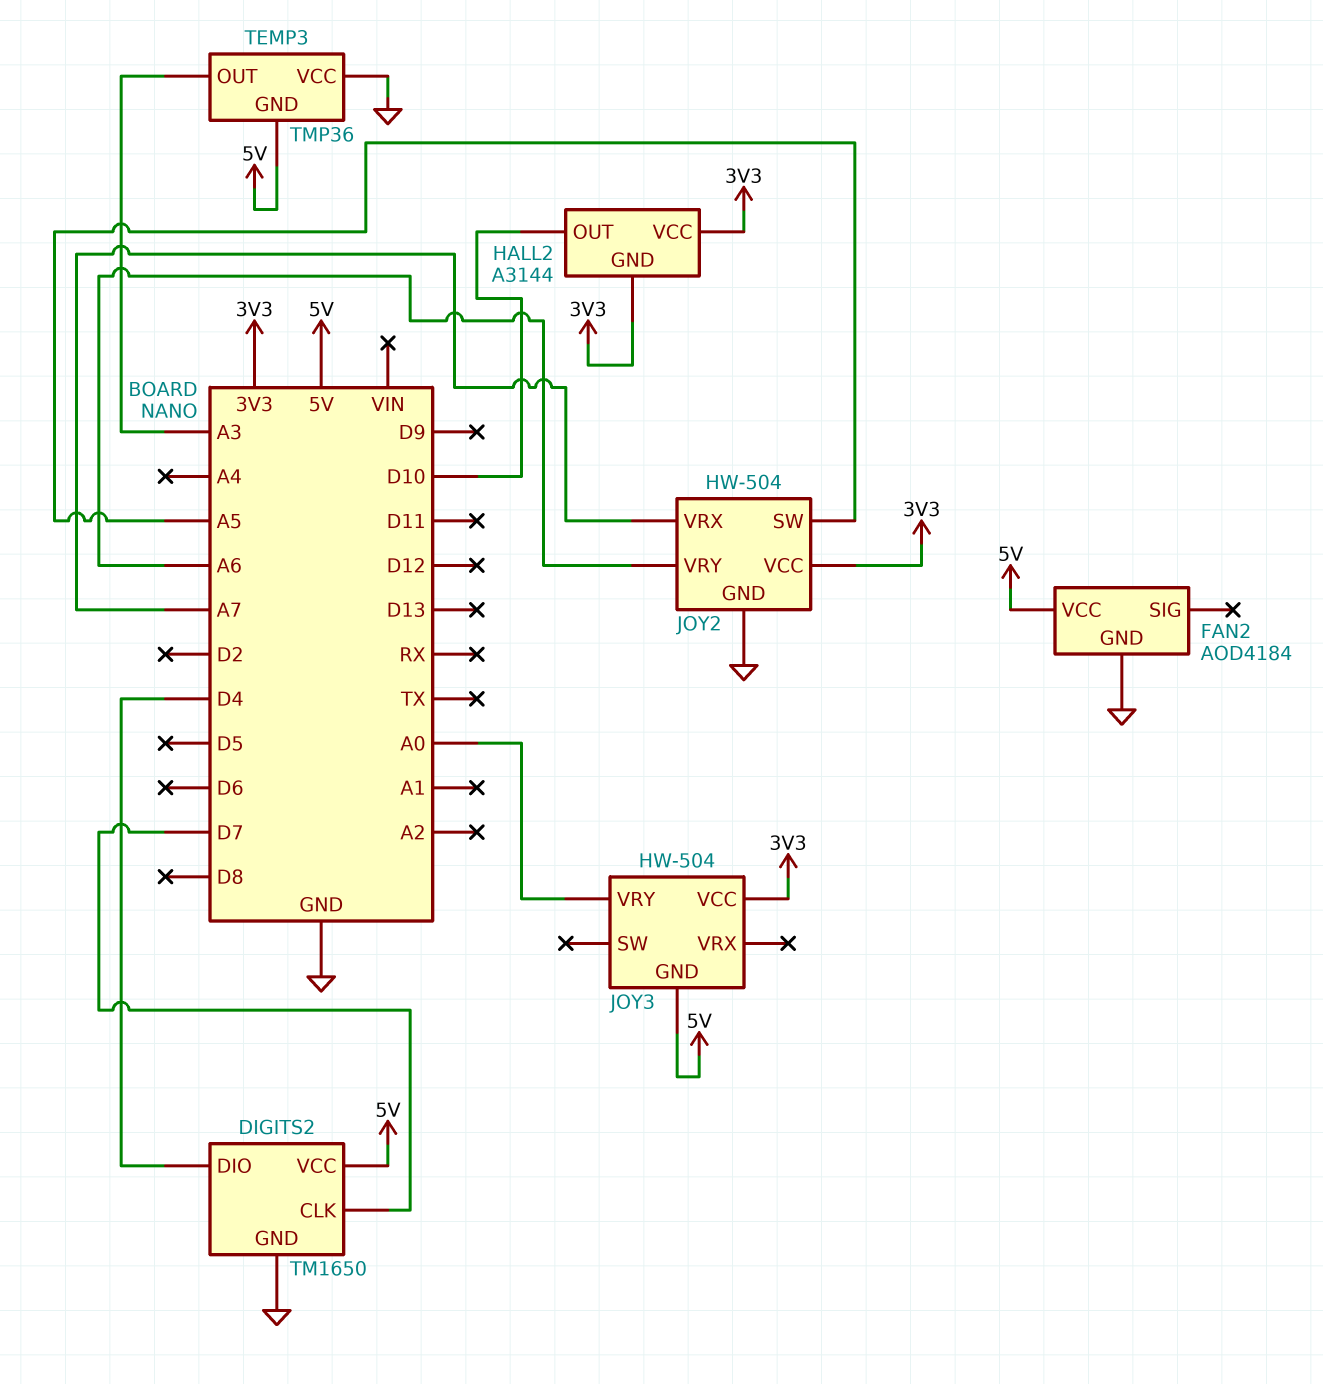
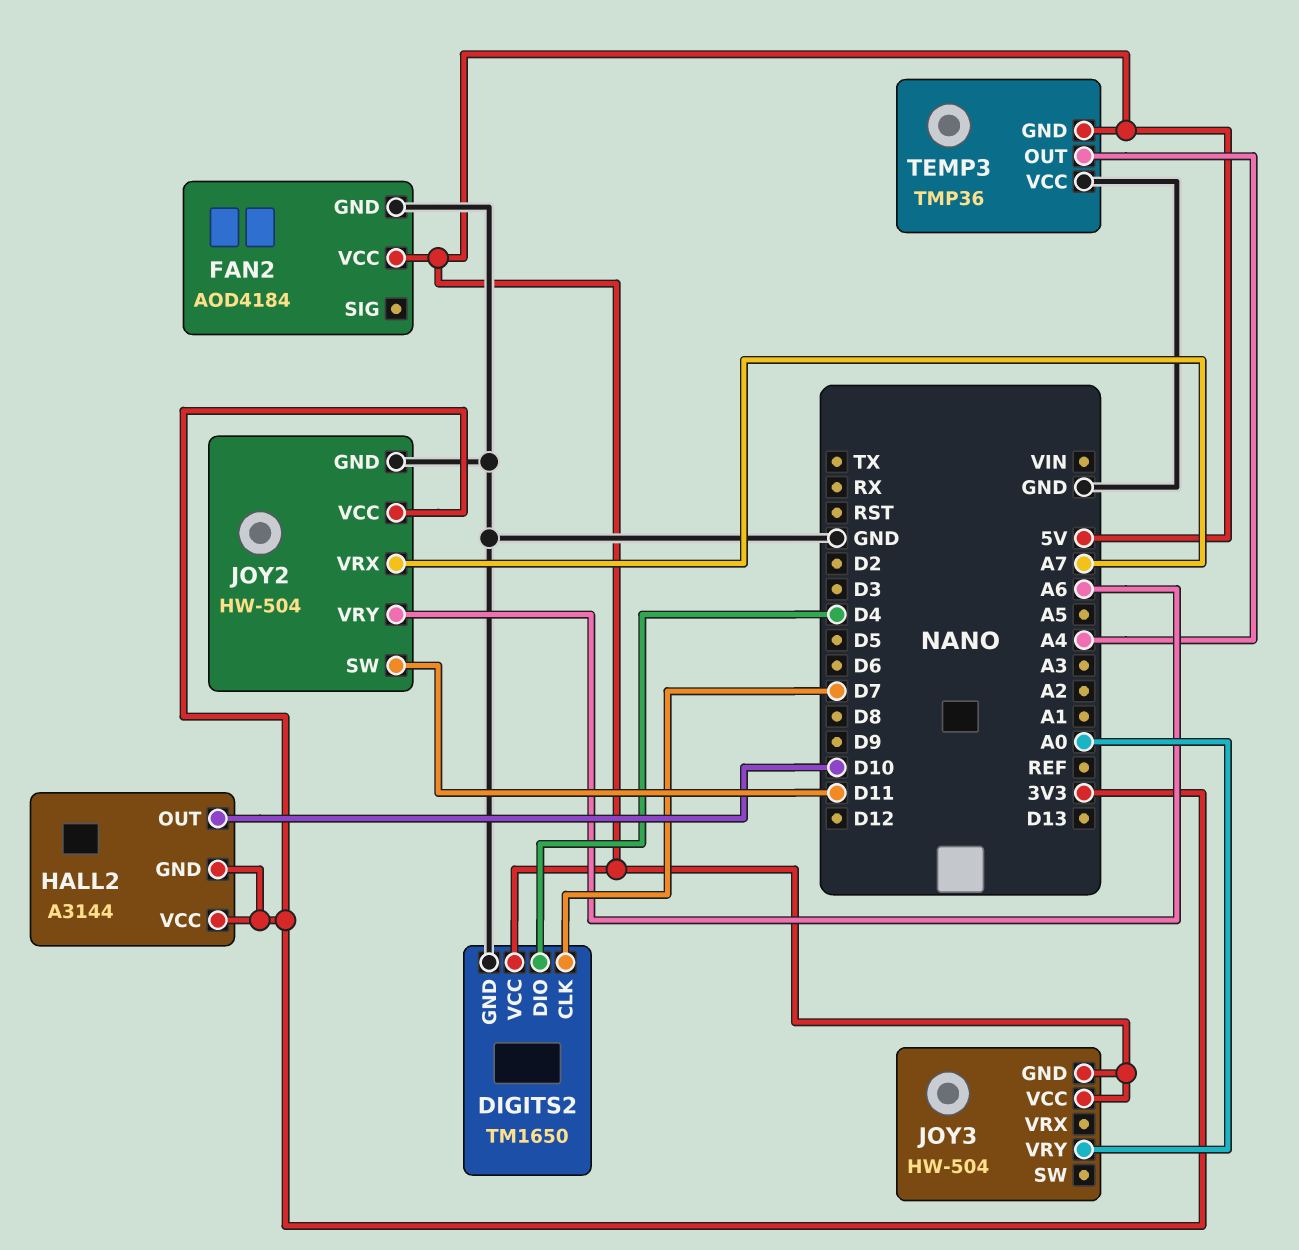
JOY2 pin SW: A5 -> D11
JOY3 pin VCC: 3V3 -> 5V
TEMP3 pin OUT: A3 -> A4

